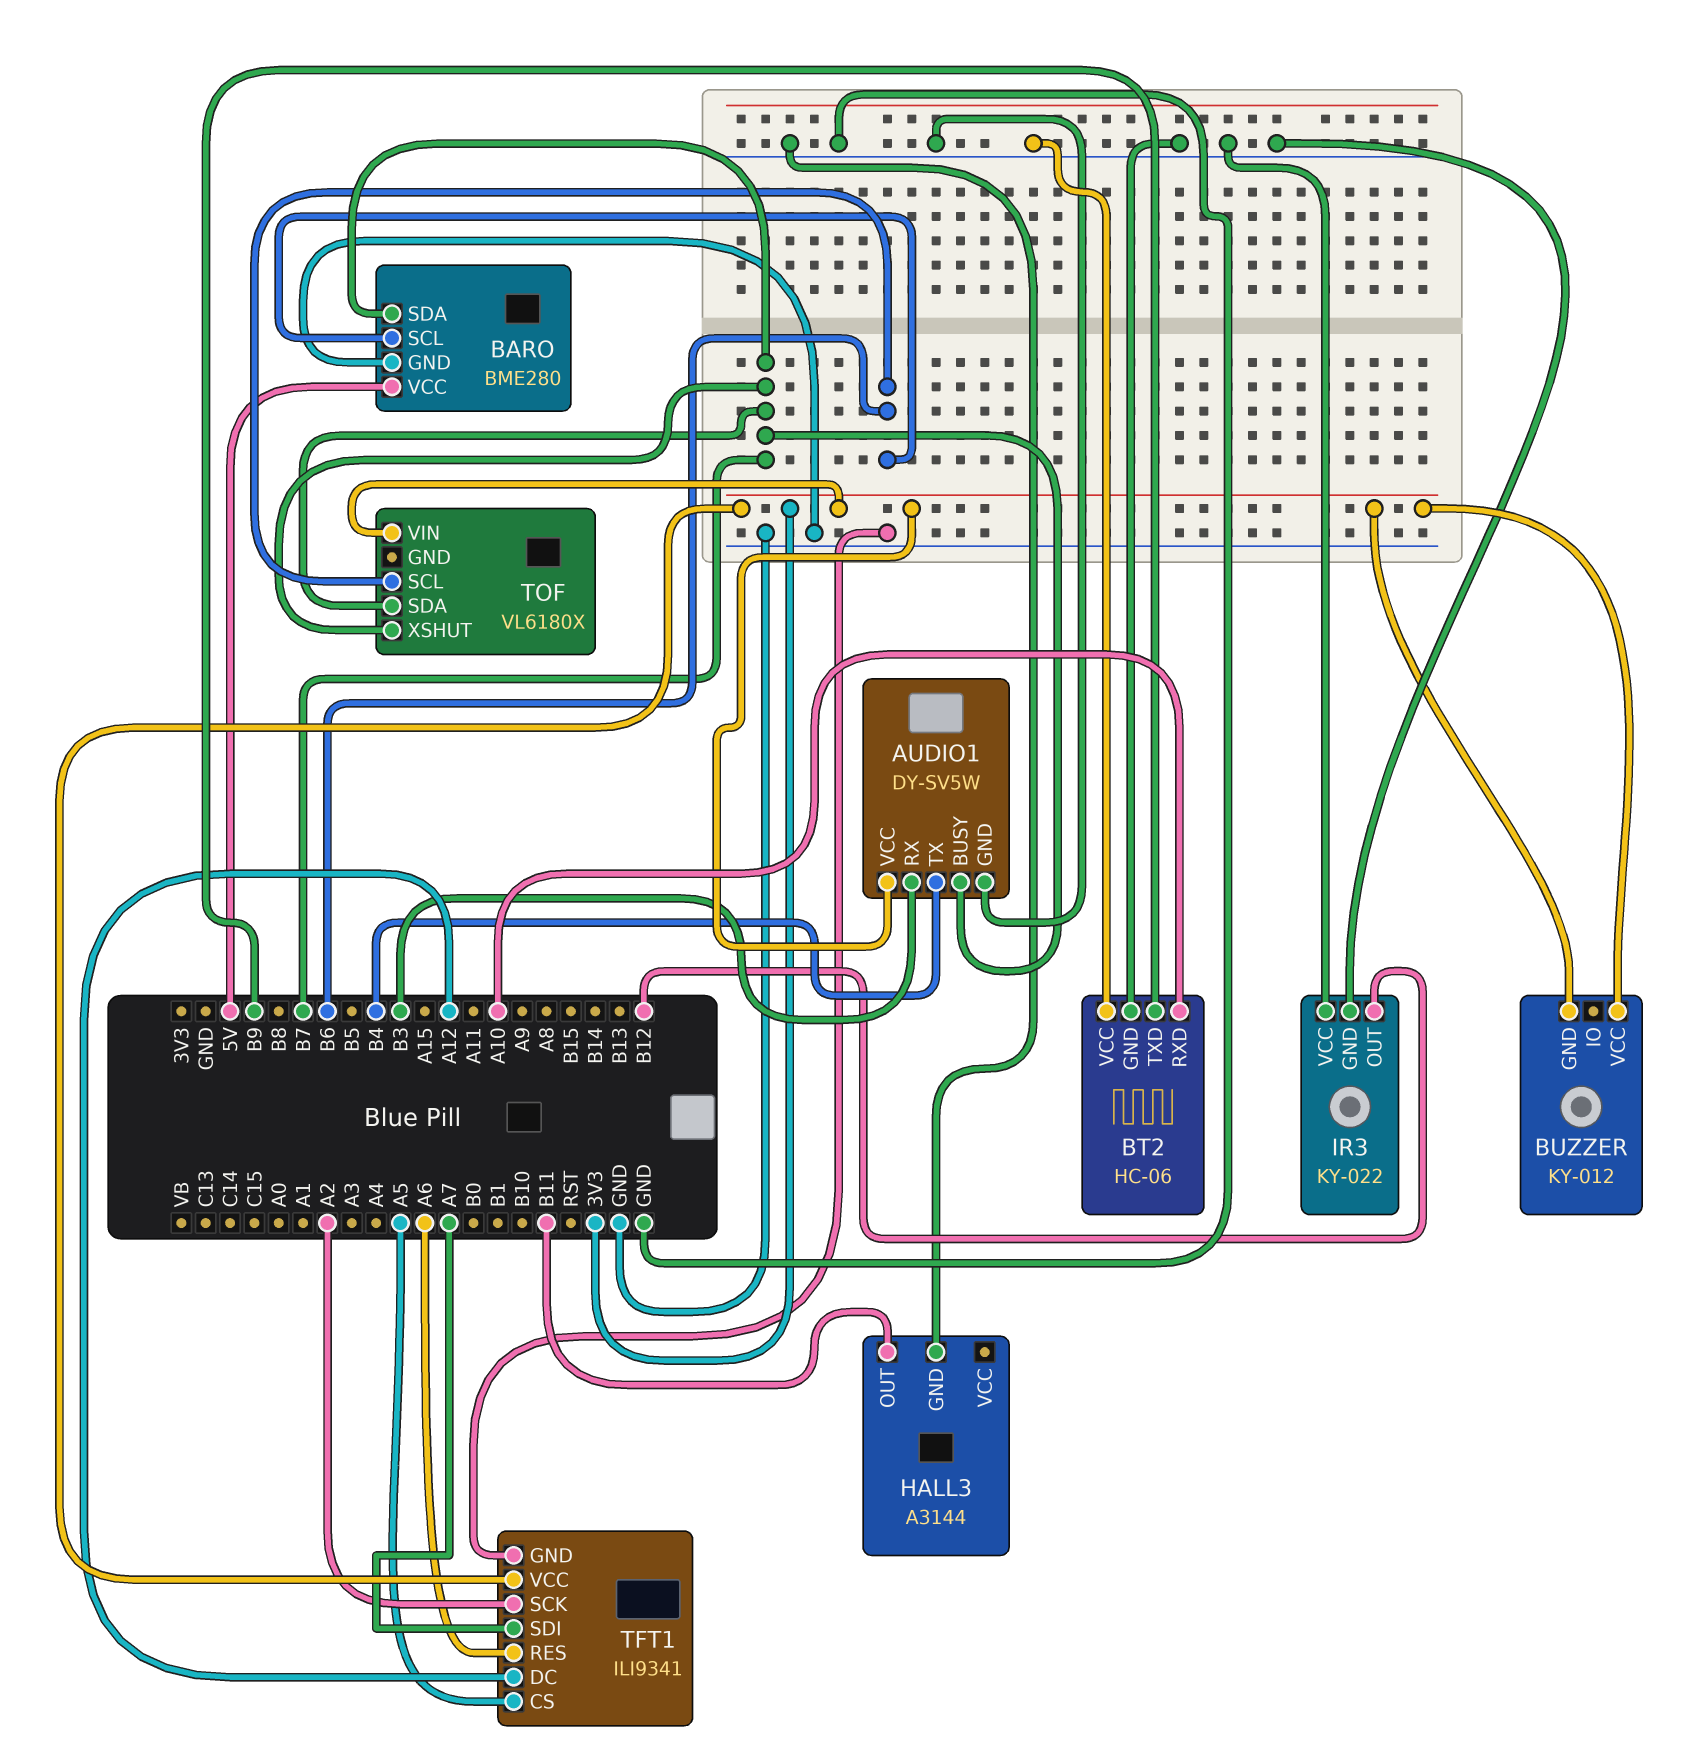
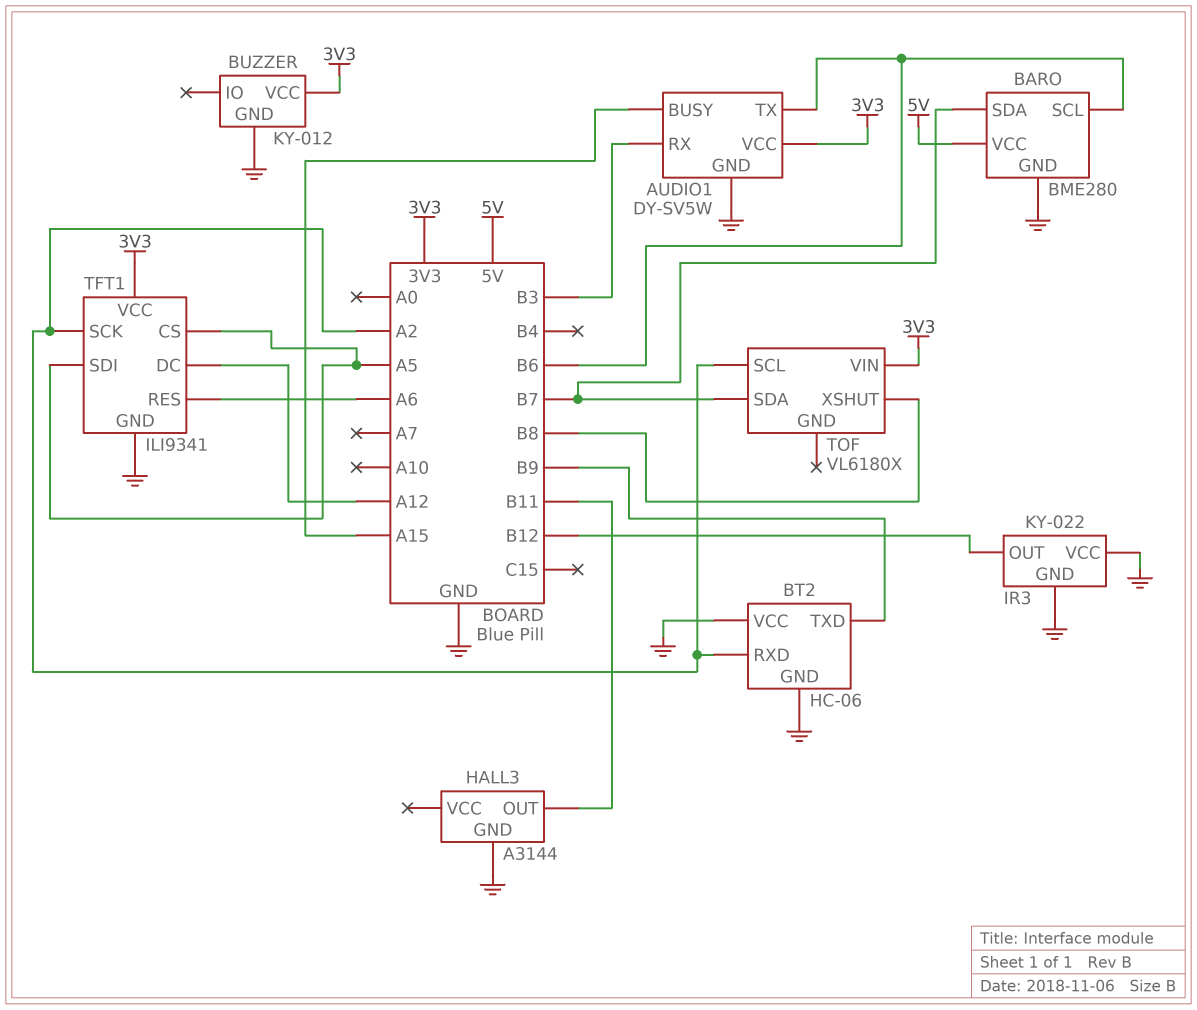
AUDIO1 pin BUSY: B7 -> A15
AUDIO1 pin TX: B4 -> B6
BT2 pin RXD: A10 -> A2
BUZZER pin GND: 3V3 -> GND
TFT1 pin SDI: A7 -> A5
TOF pin SCL: B6 -> A2
TOF pin XSHUT: B7 -> B8

